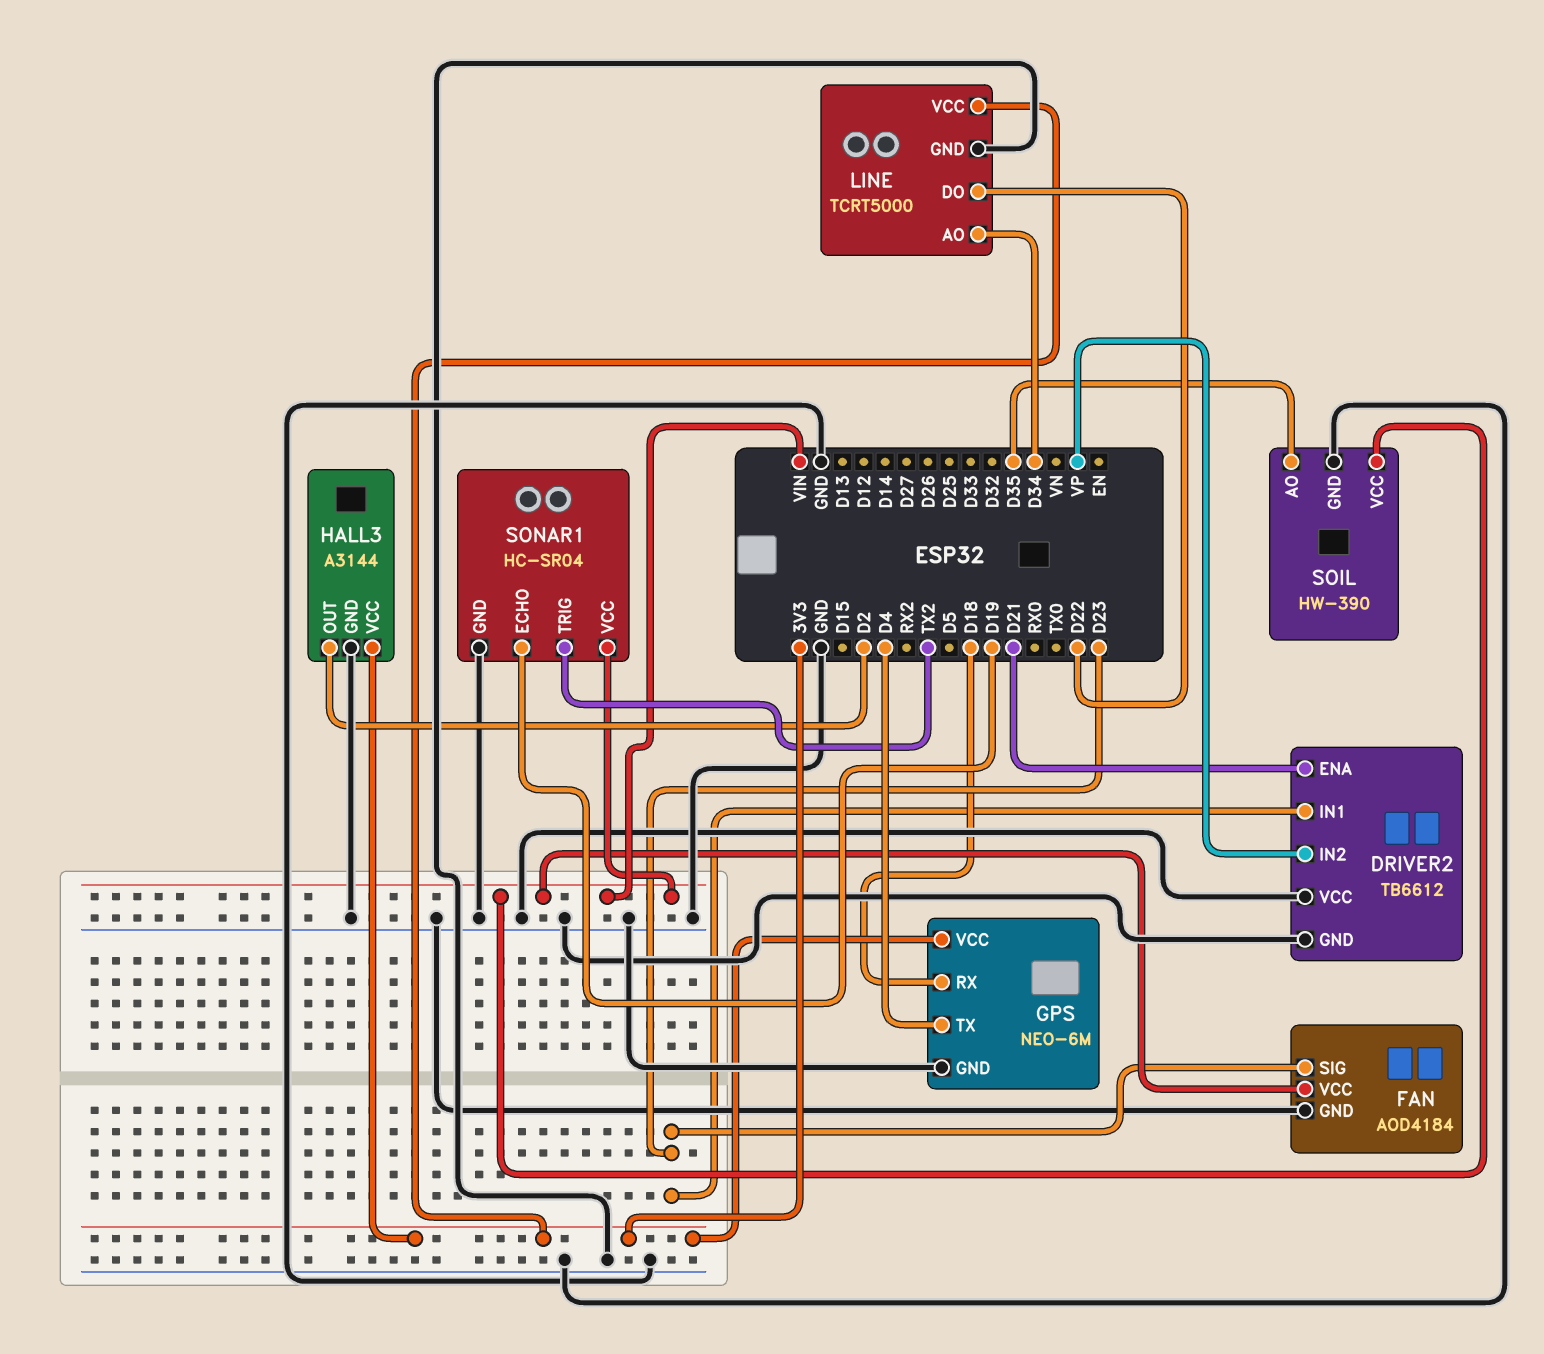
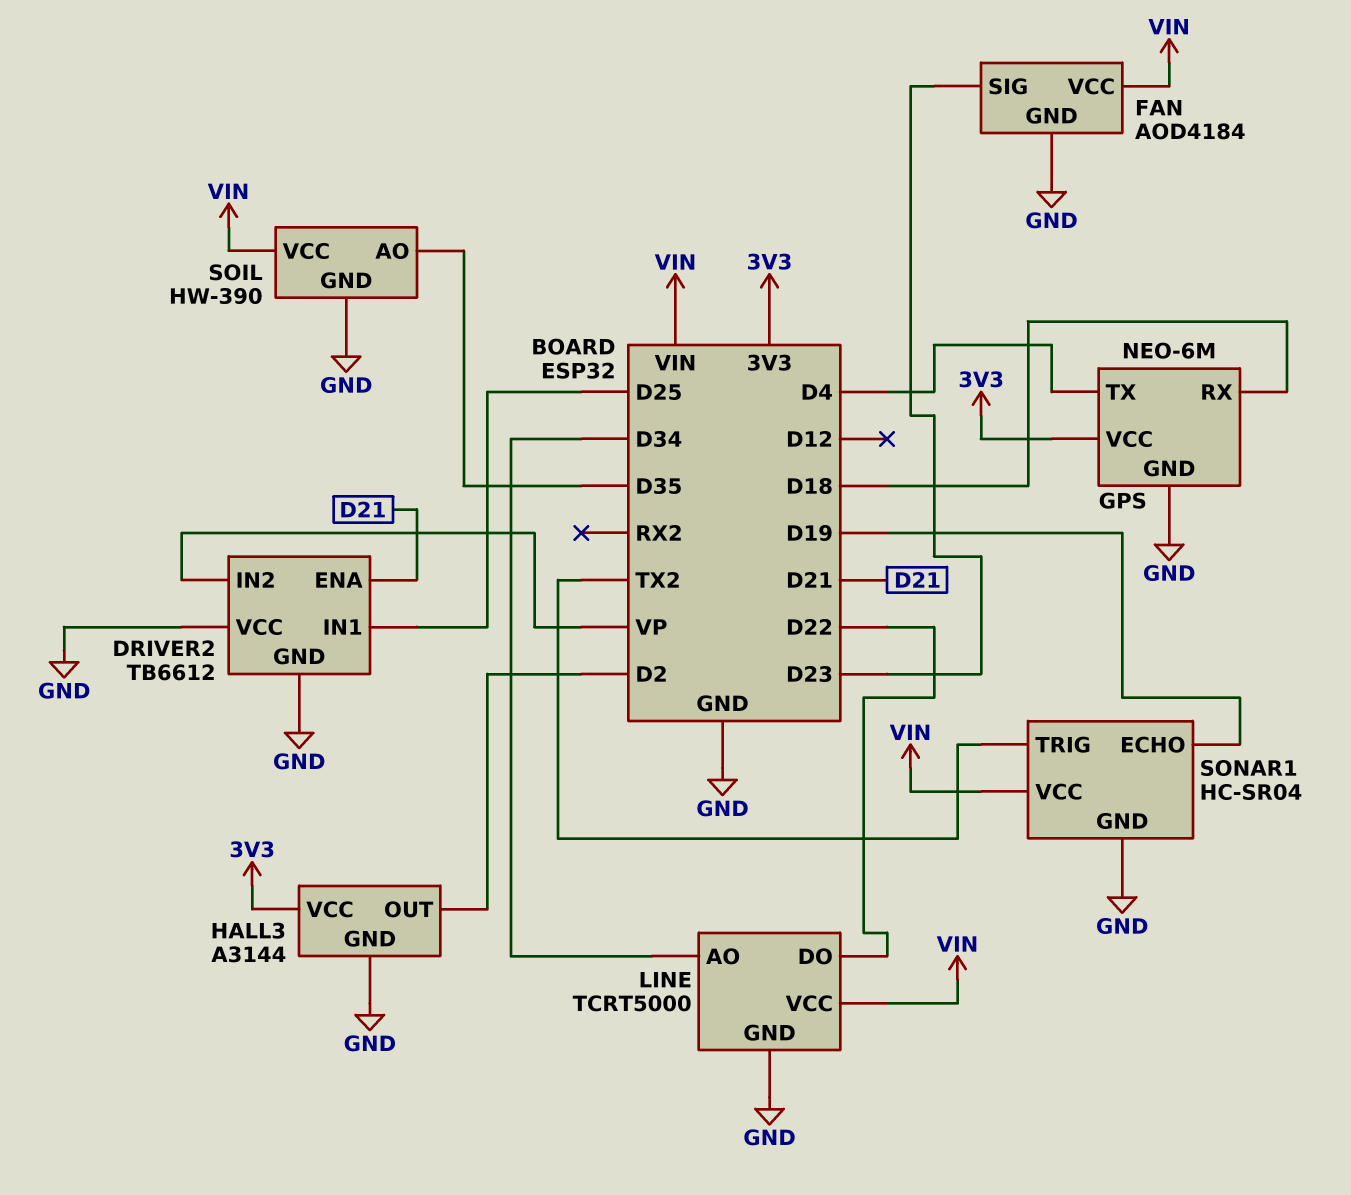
DRIVER2 pin IN1: D23 -> D25
LINE pin VCC: 3V3 -> VIN

